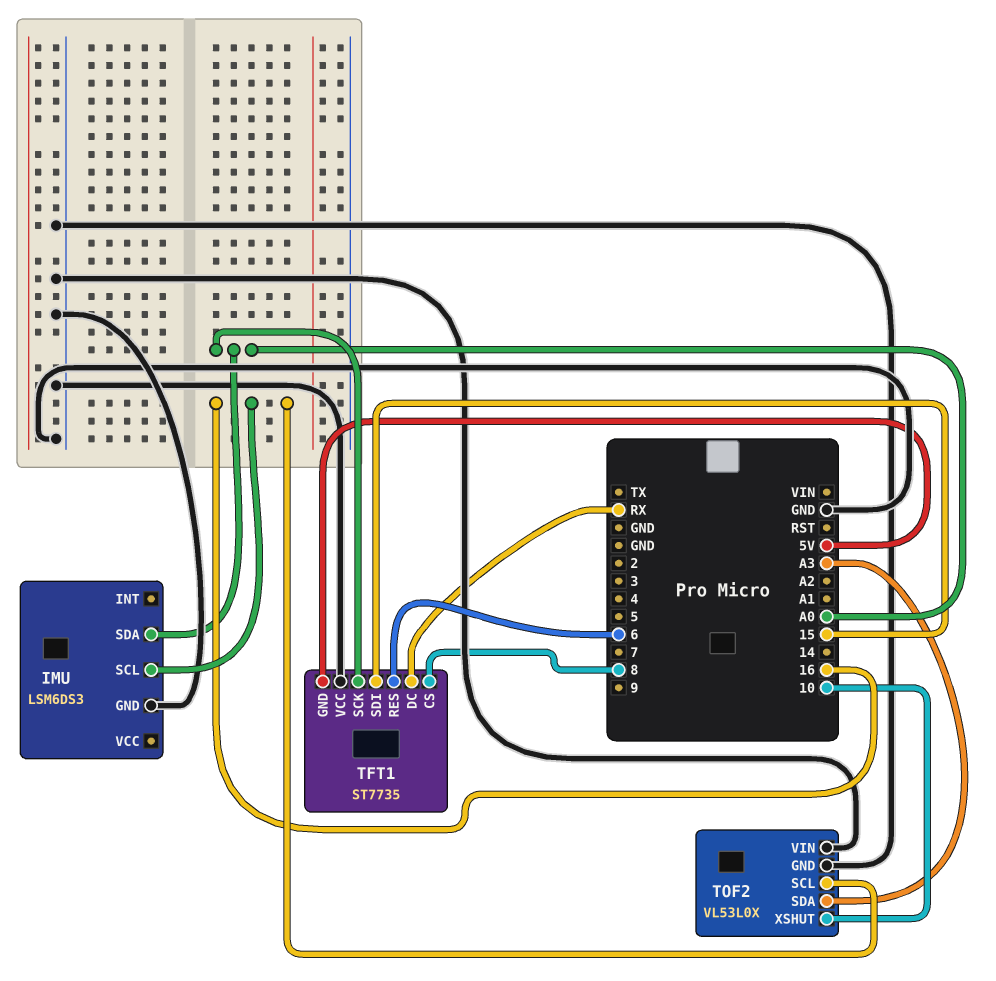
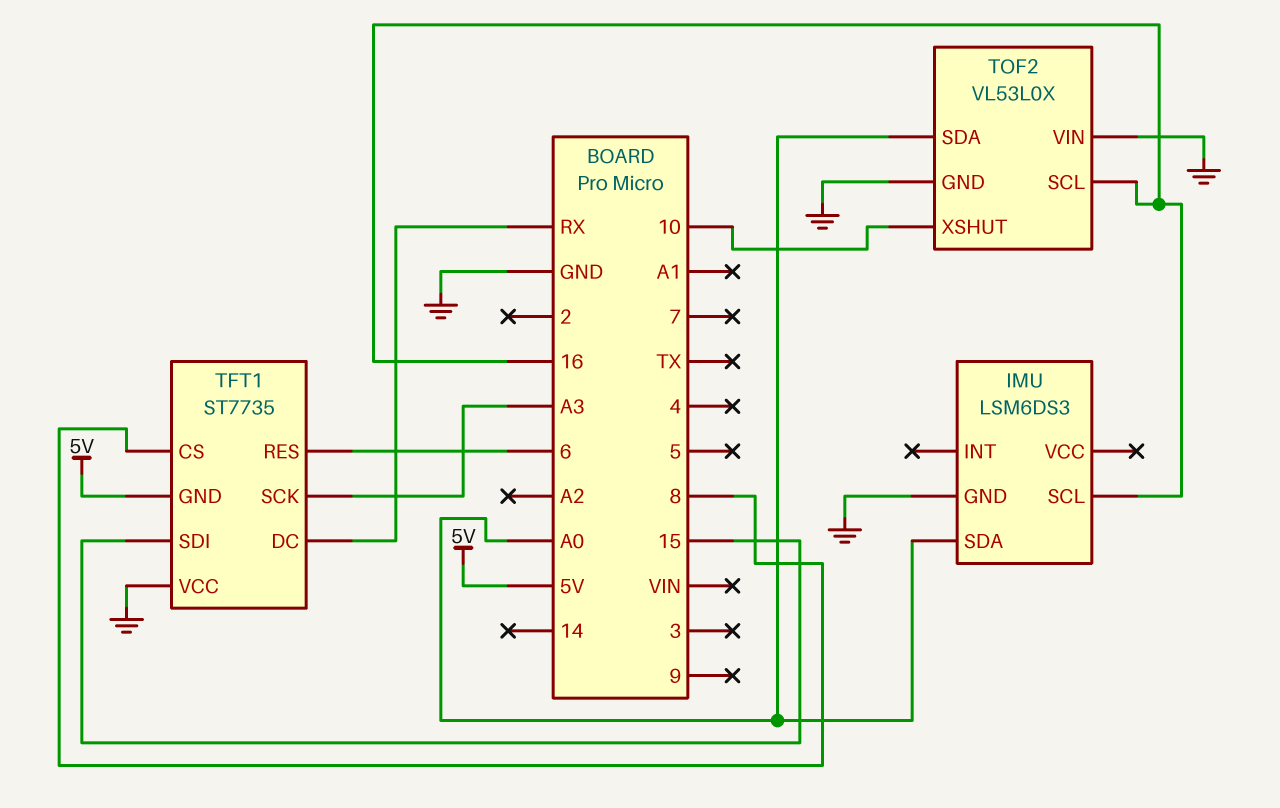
TFT1 pin SCK: A0 -> A3
TOF2 pin SDA: A3 -> A0

